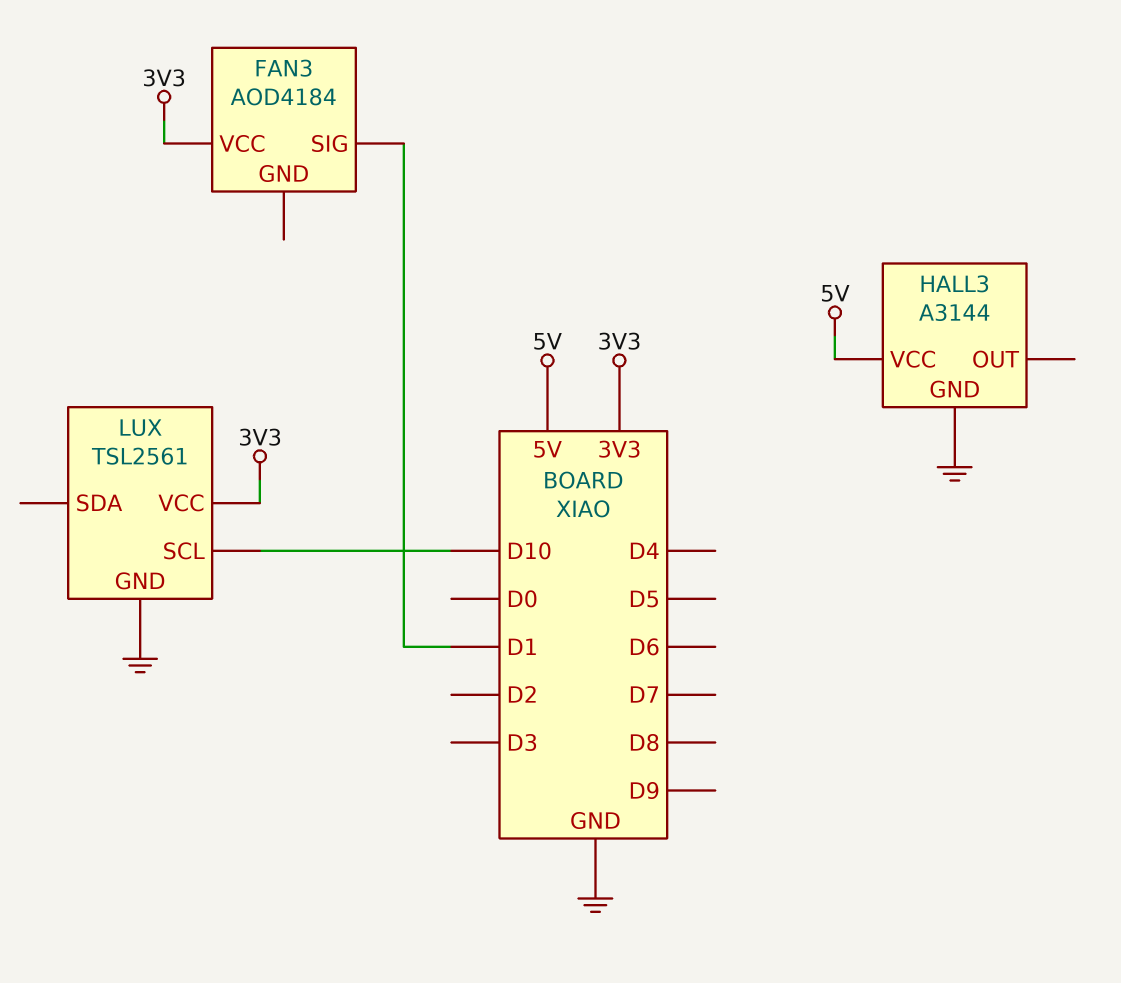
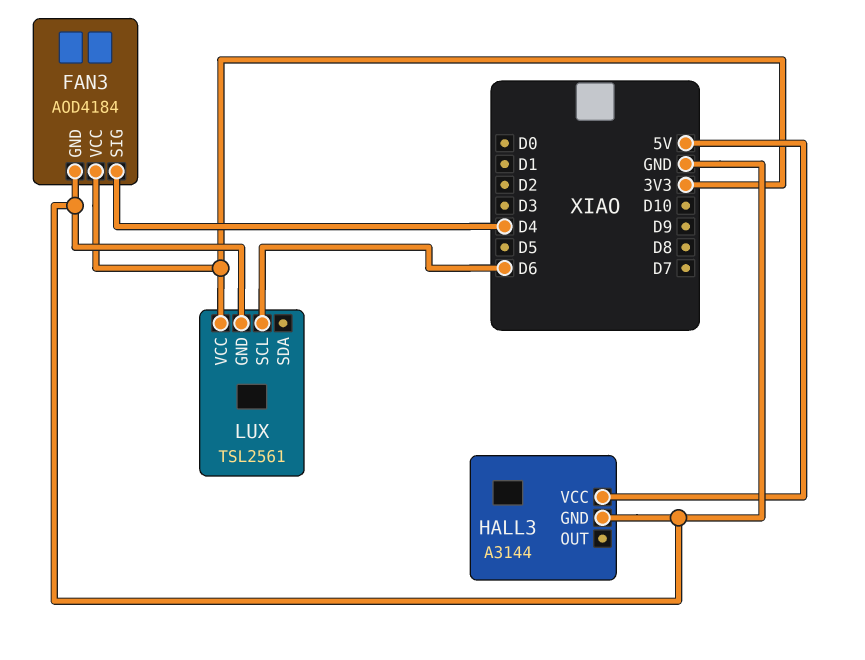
FAN3 pin GND: none -> GND
FAN3 pin SIG: D1 -> D4
LUX pin SCL: D10 -> D6

